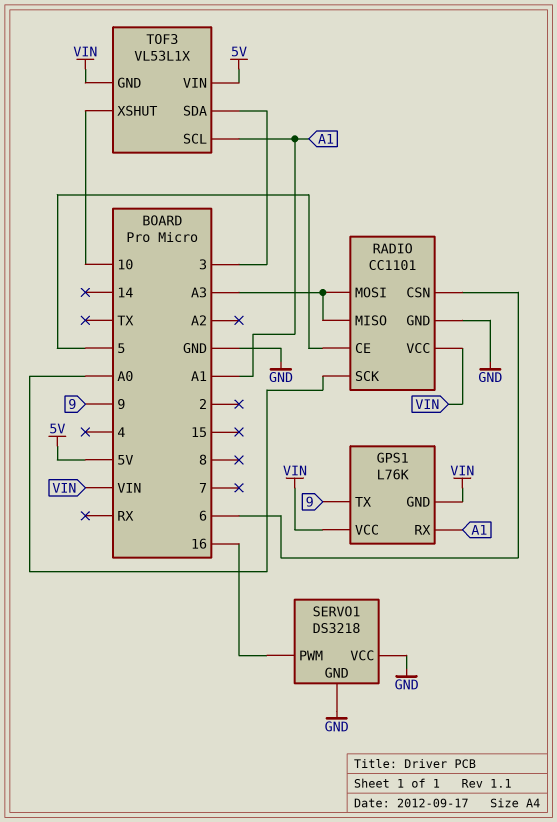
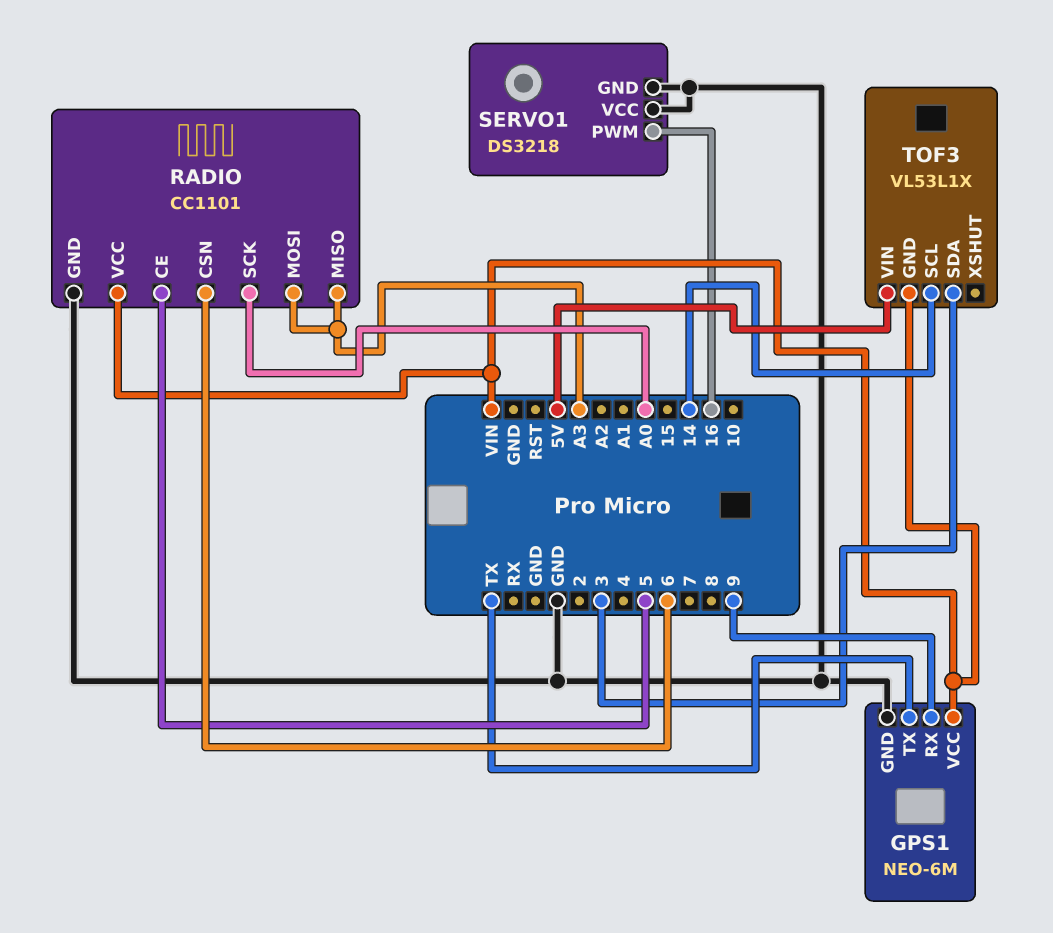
GPS1: L76K -> NEO-6M
GPS1 pin GND: VIN -> GND
GPS1 pin RX: A1 -> 9
GPS1 pin TX: 9 -> TX
TOF3 pin SCL: A1 -> 14
TOF3 pin XSHUT: 10 -> none

